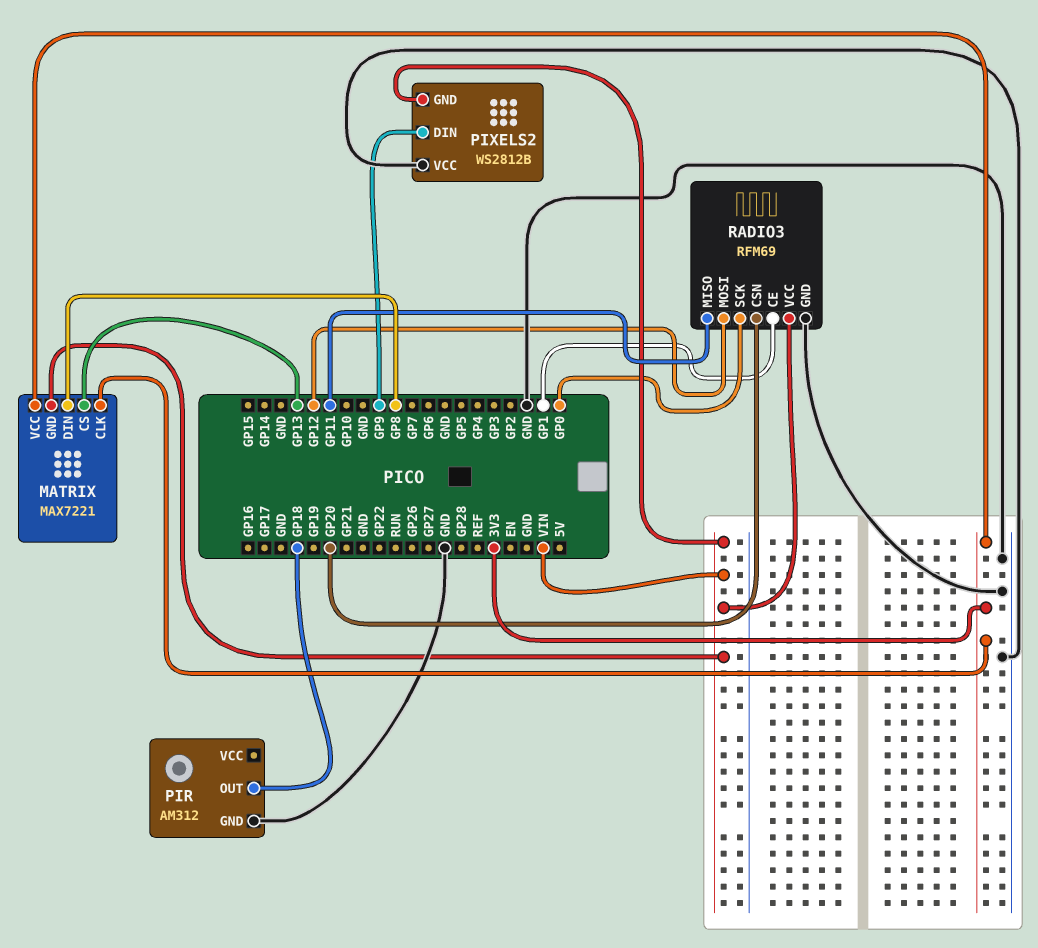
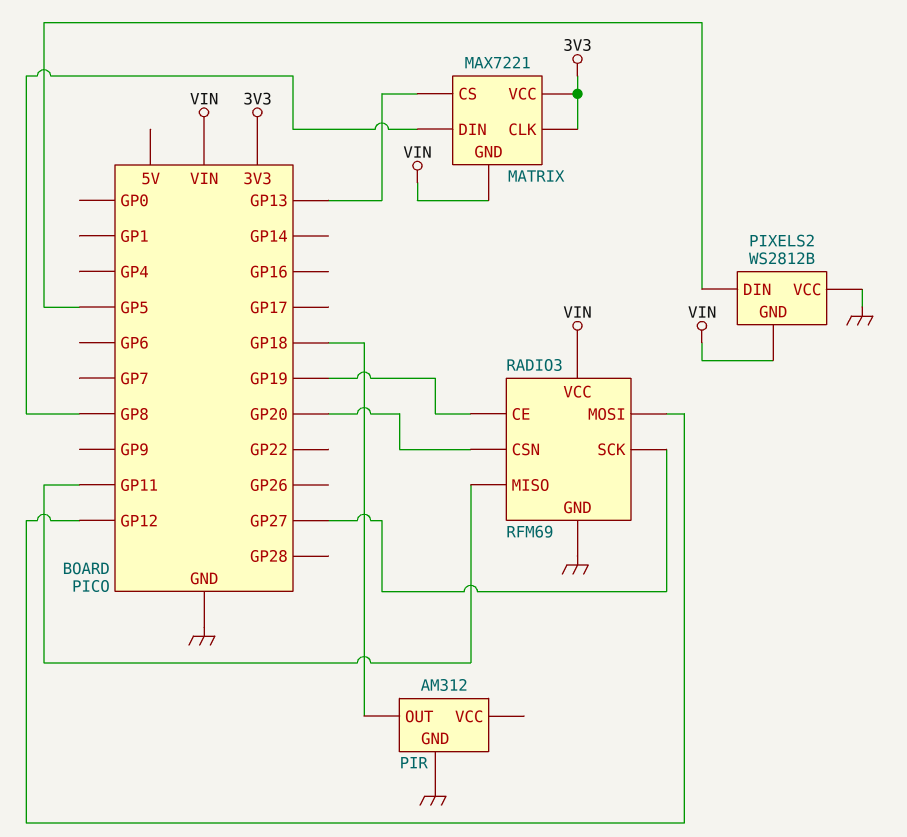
PIXELS2 pin DIN: GP9 -> GP5
RADIO3 pin CE: GP1 -> GP19
RADIO3 pin SCK: GP0 -> GP27

